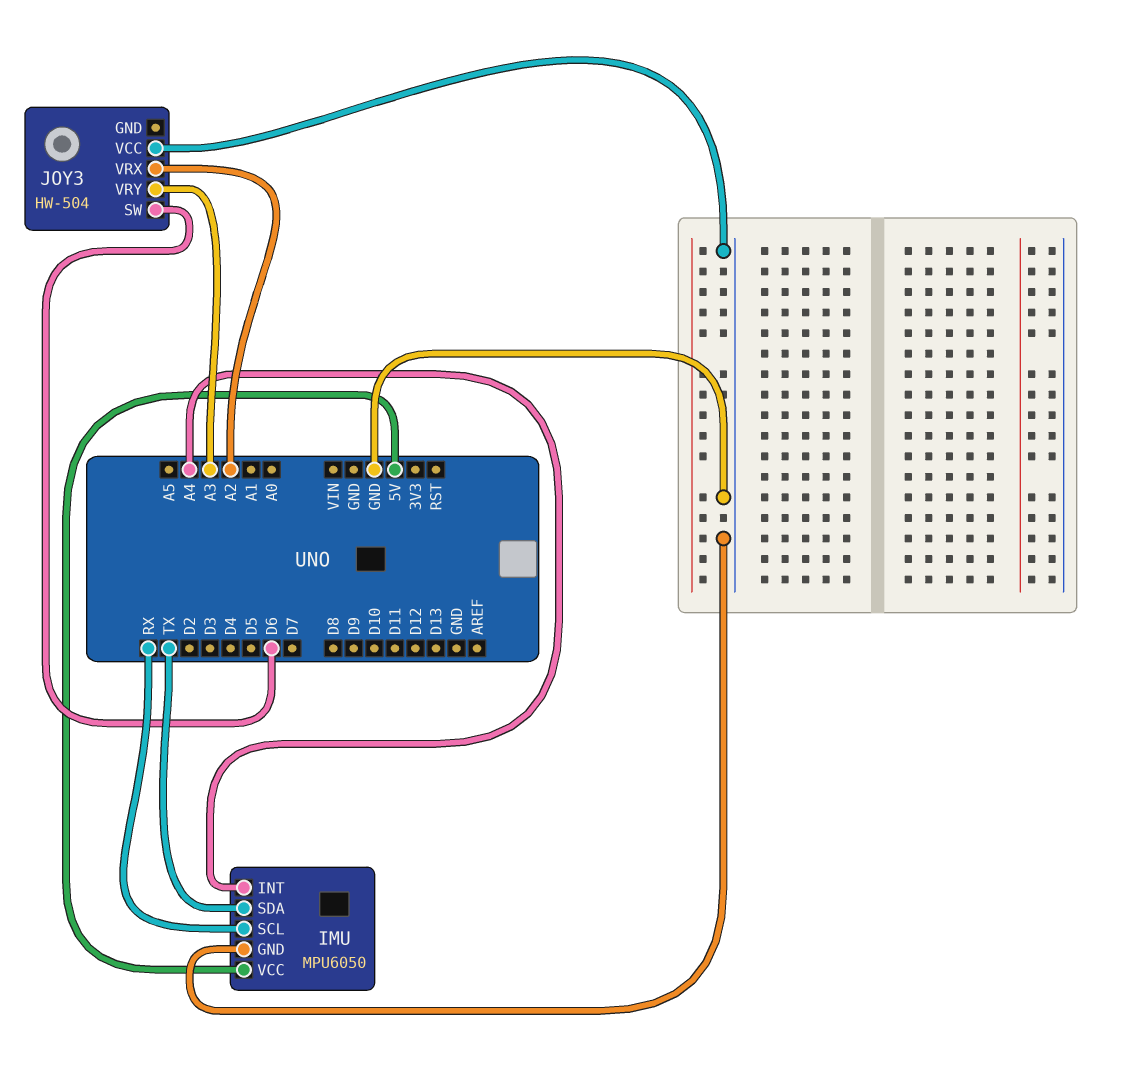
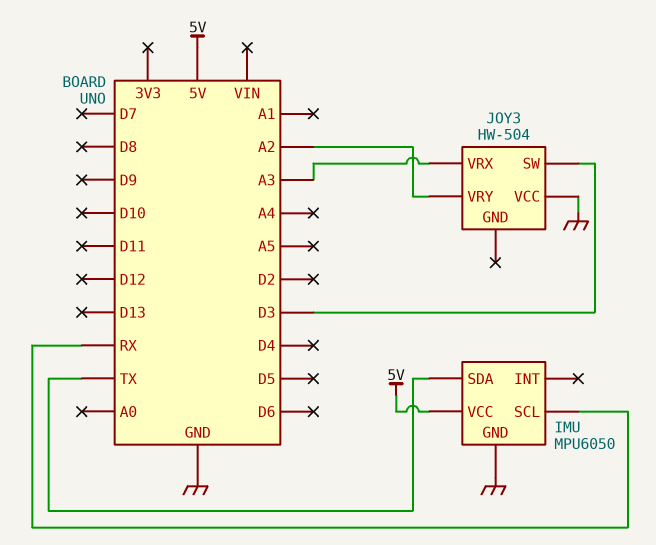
IMU pin INT: A4 -> none
JOY3 pin SW: D6 -> D3
JOY3 pin VRX: A2 -> A3
JOY3 pin VRY: A3 -> A2

